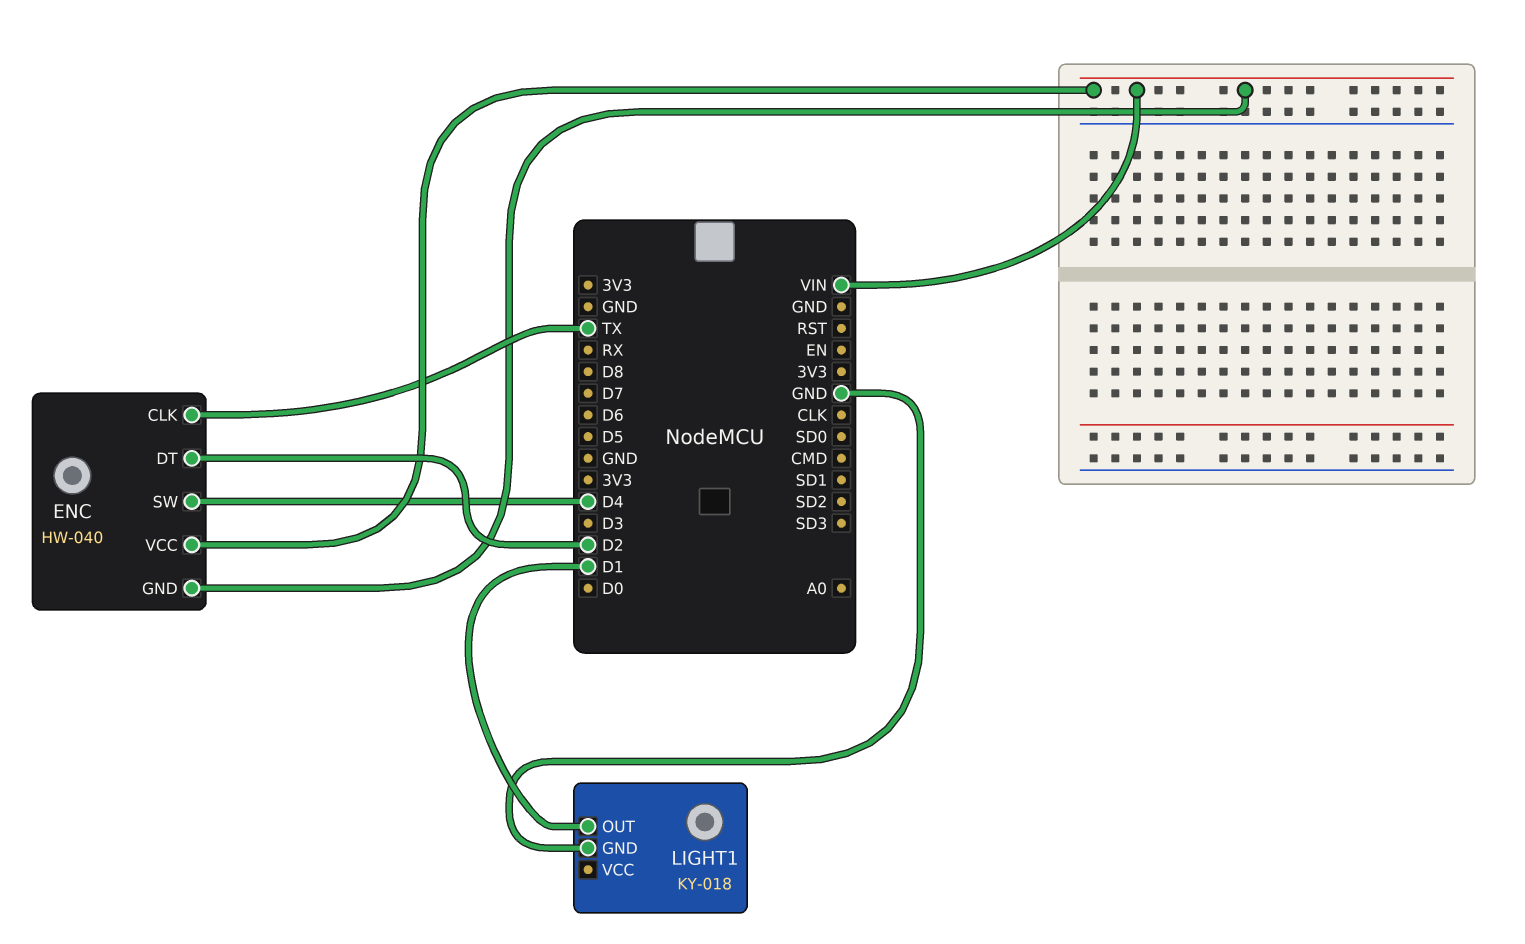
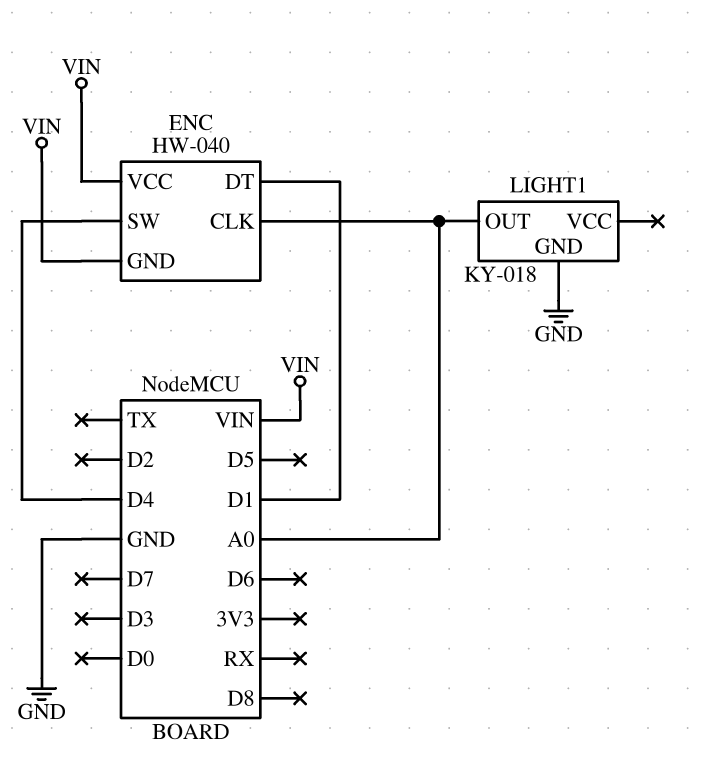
ENC pin CLK: TX -> A0
ENC pin DT: D2 -> D1
LIGHT1 pin OUT: D1 -> A0

